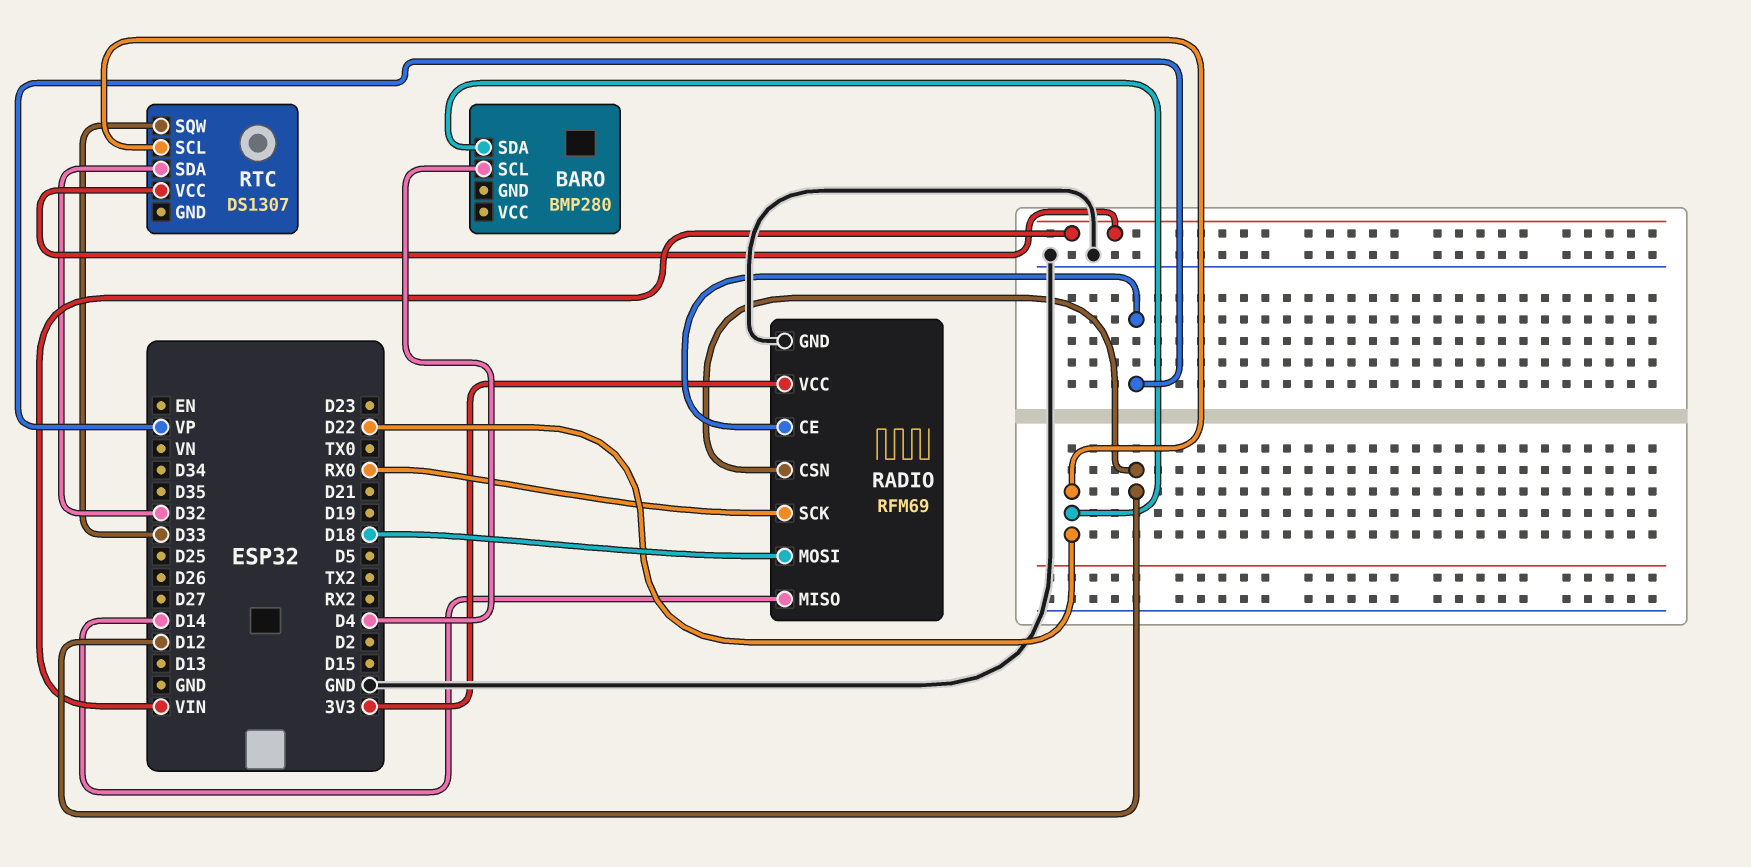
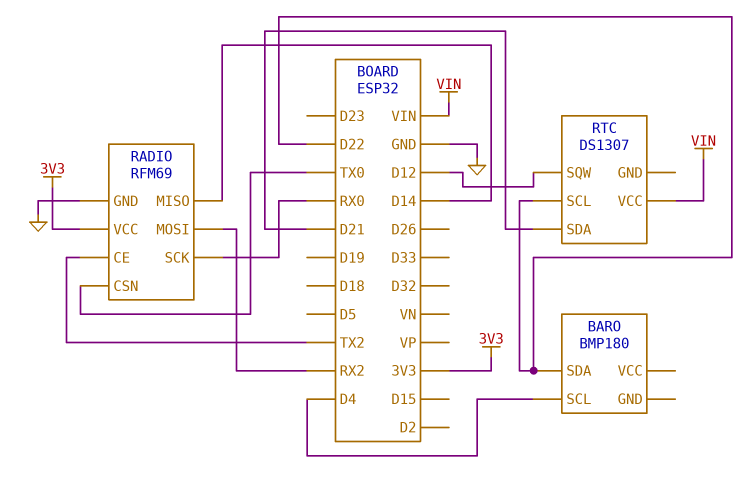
BARO: BMP280 -> BMP180
RADIO pin CE: VP -> TX2
RADIO pin CSN: D12 -> TX0
RADIO pin MOSI: D18 -> RX2
RTC pin SDA: D32 -> D21
RTC pin SQW: D33 -> D12

